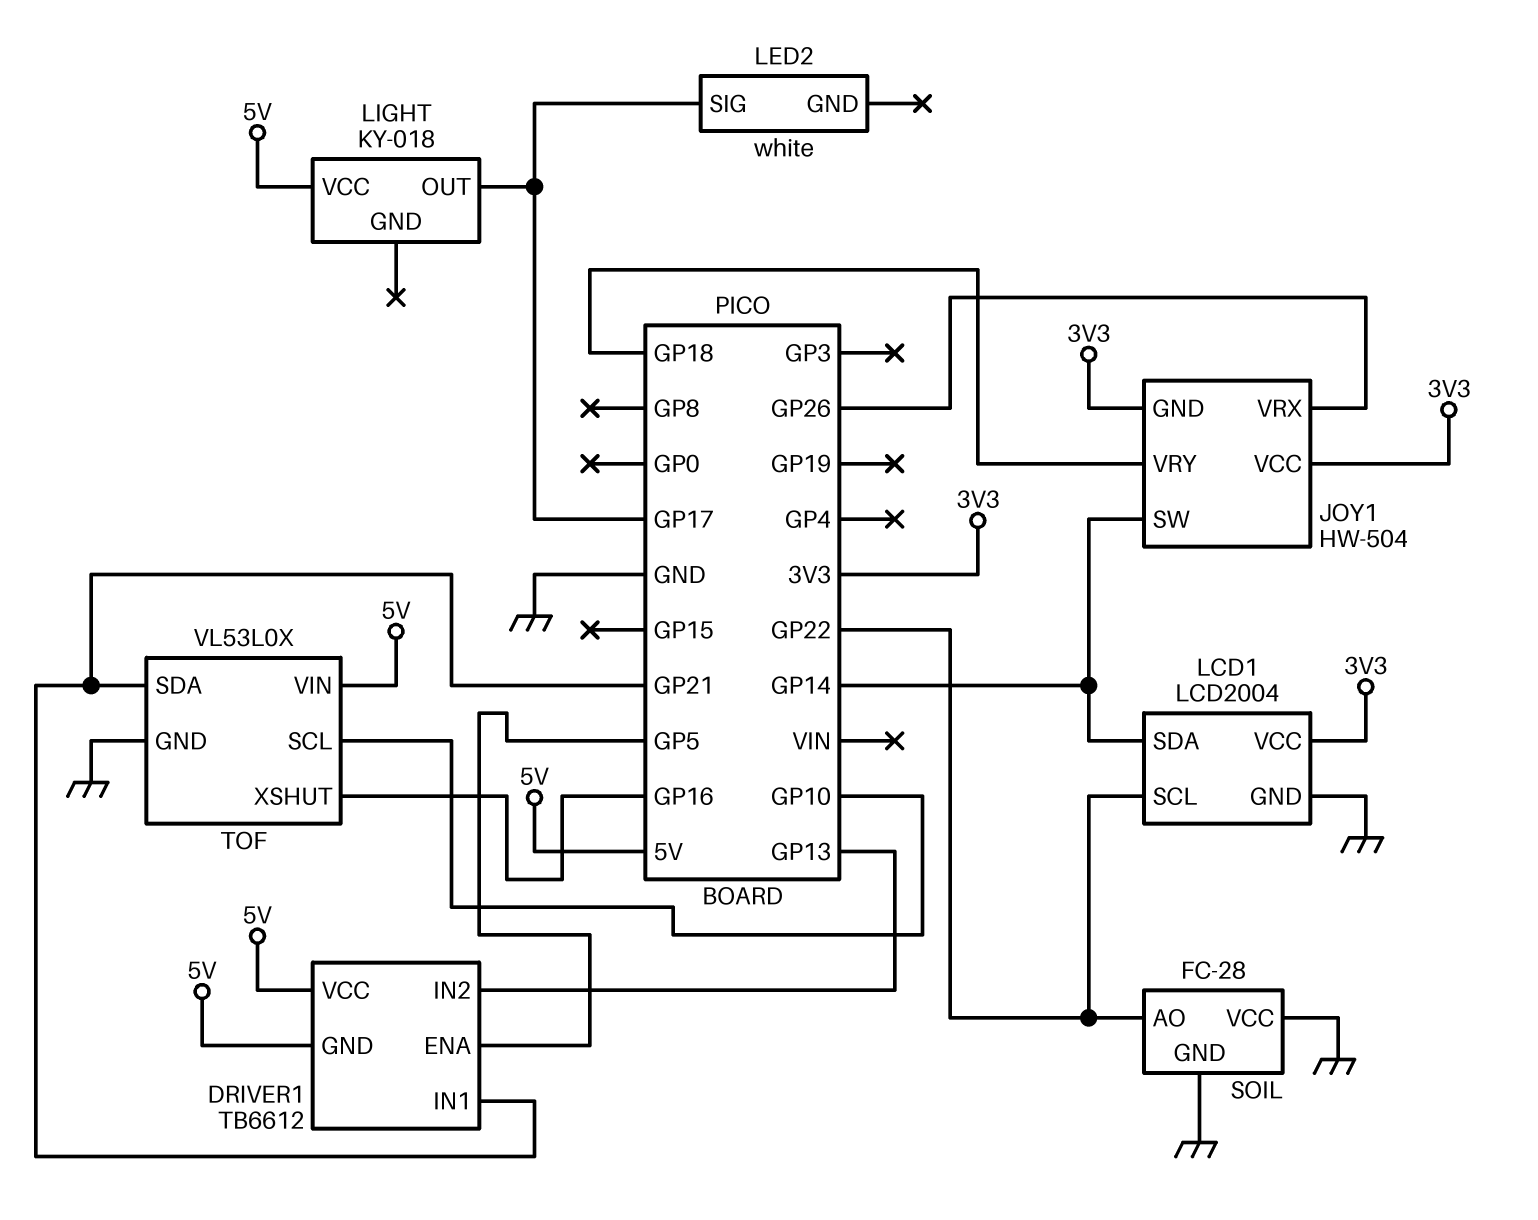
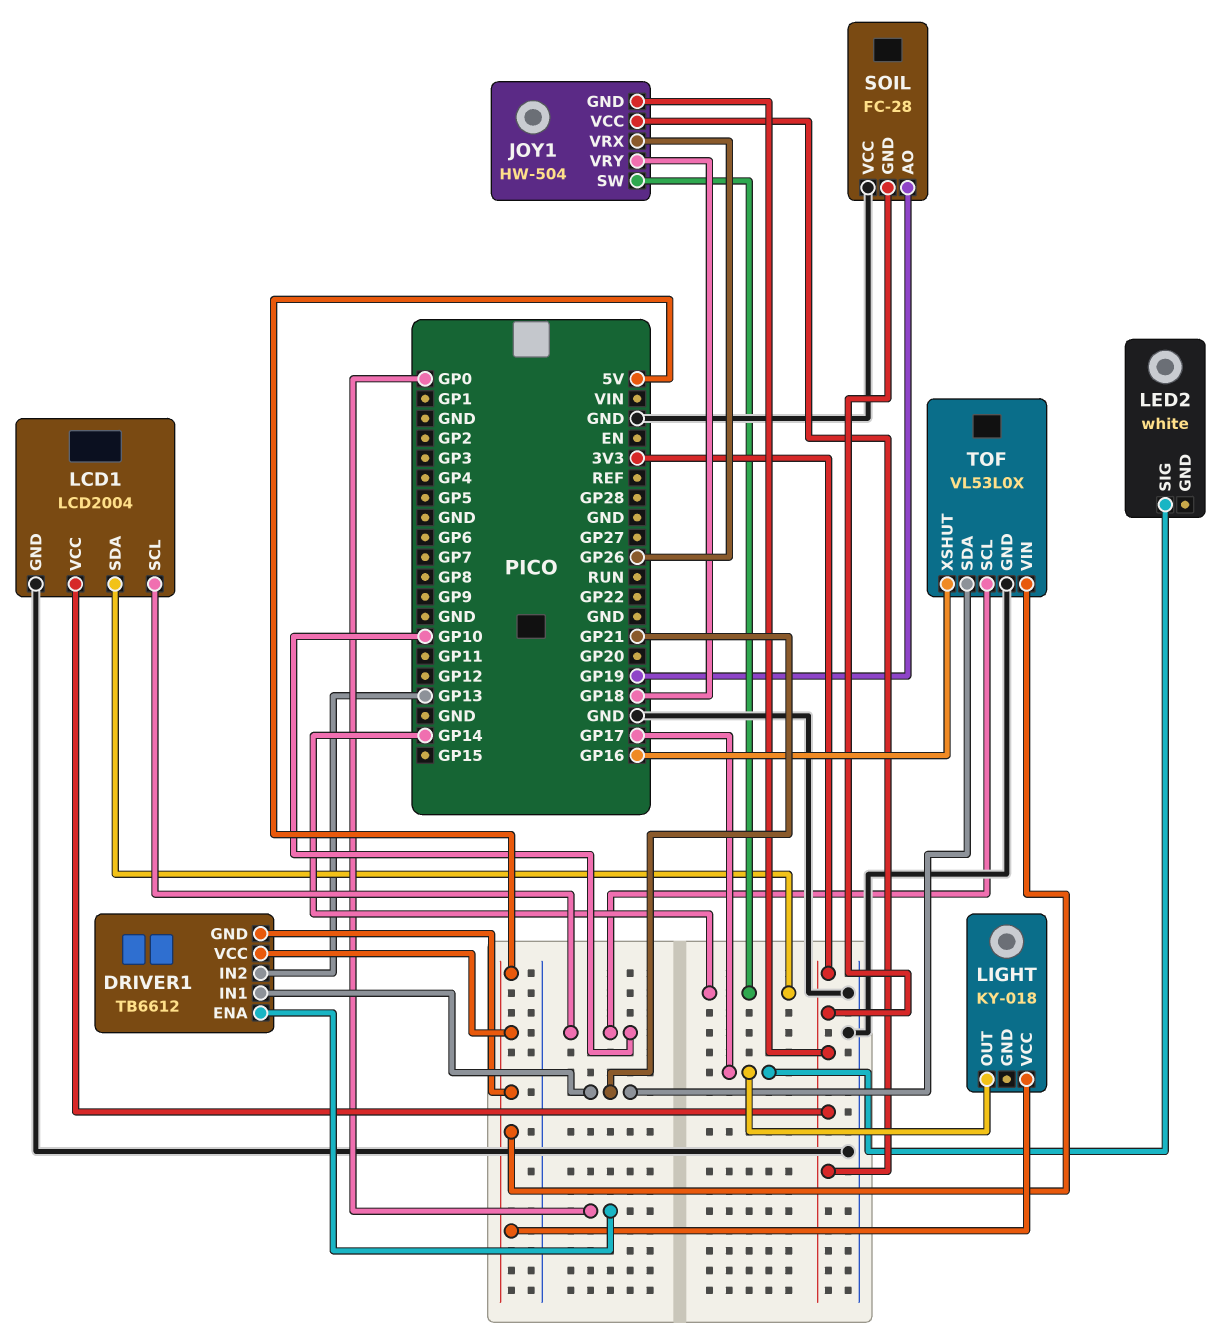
DRIVER1 pin ENA: GP5 -> GP0
LCD1 pin SCL: GP22 -> GP10
SOIL pin AO: GP22 -> GP19
SOIL pin GND: GND -> 3V3

